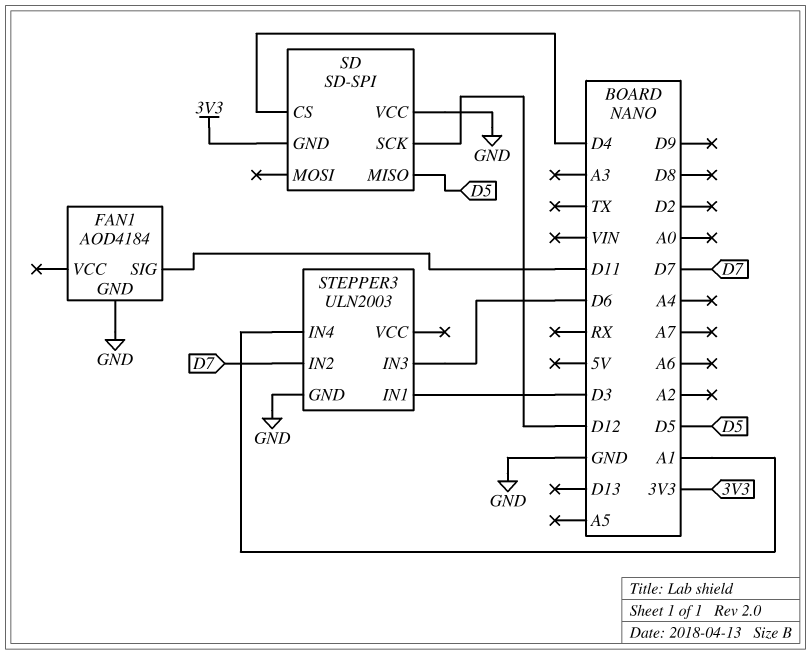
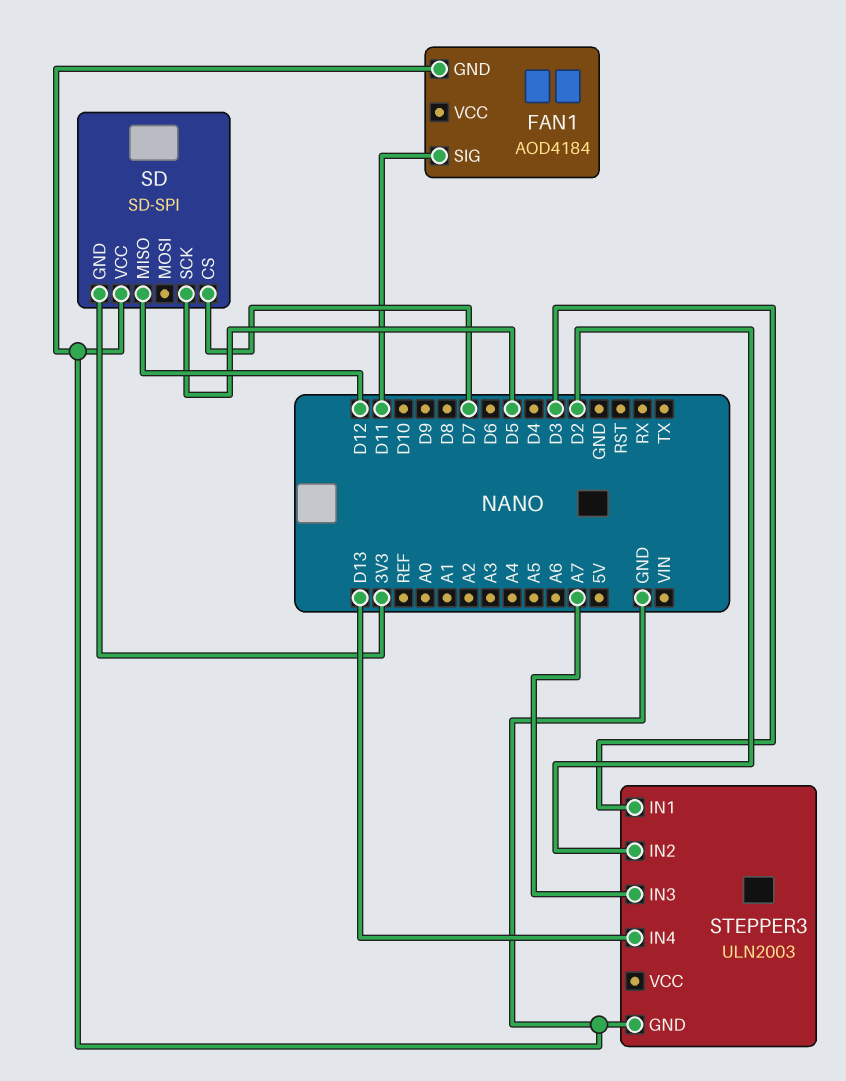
SD pin CS: D4 -> D7
SD pin MISO: D5 -> D12
SD pin SCK: D12 -> D5
STEPPER3 pin IN2: D7 -> D2
STEPPER3 pin IN3: D6 -> A7
STEPPER3 pin IN4: A1 -> D13

